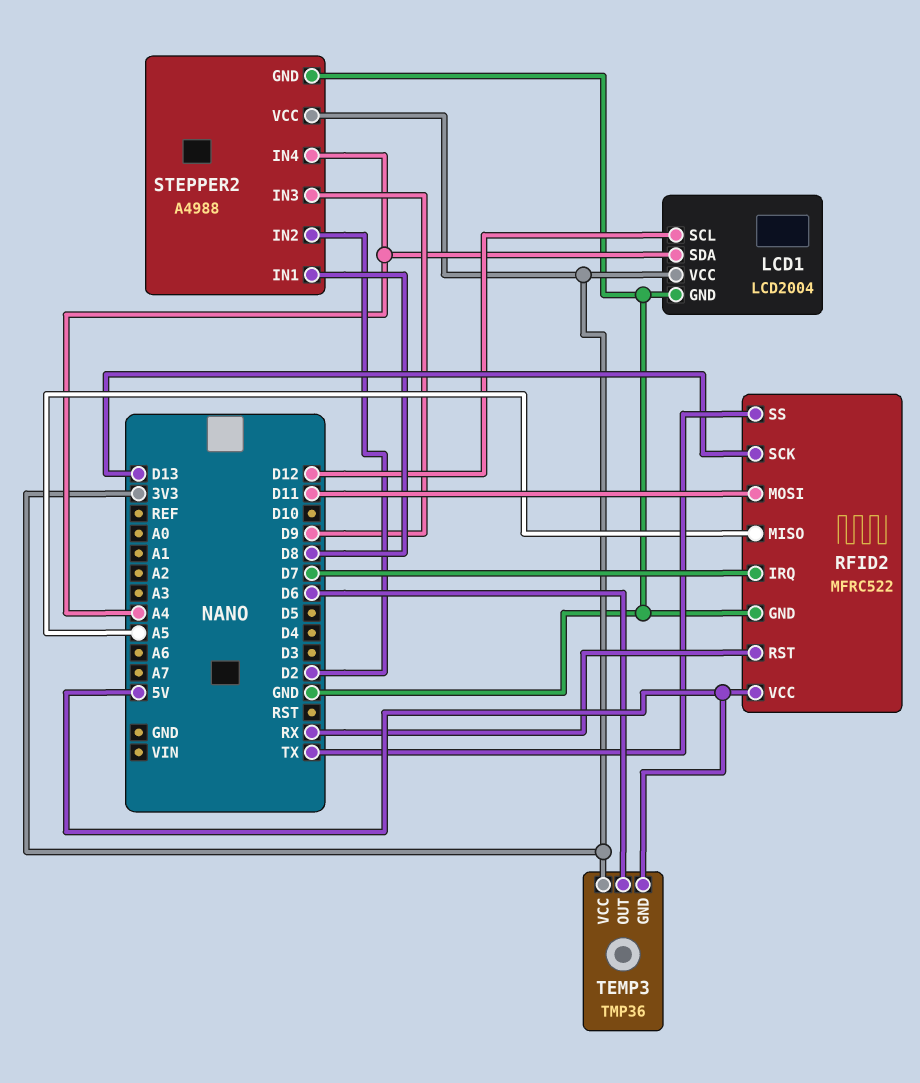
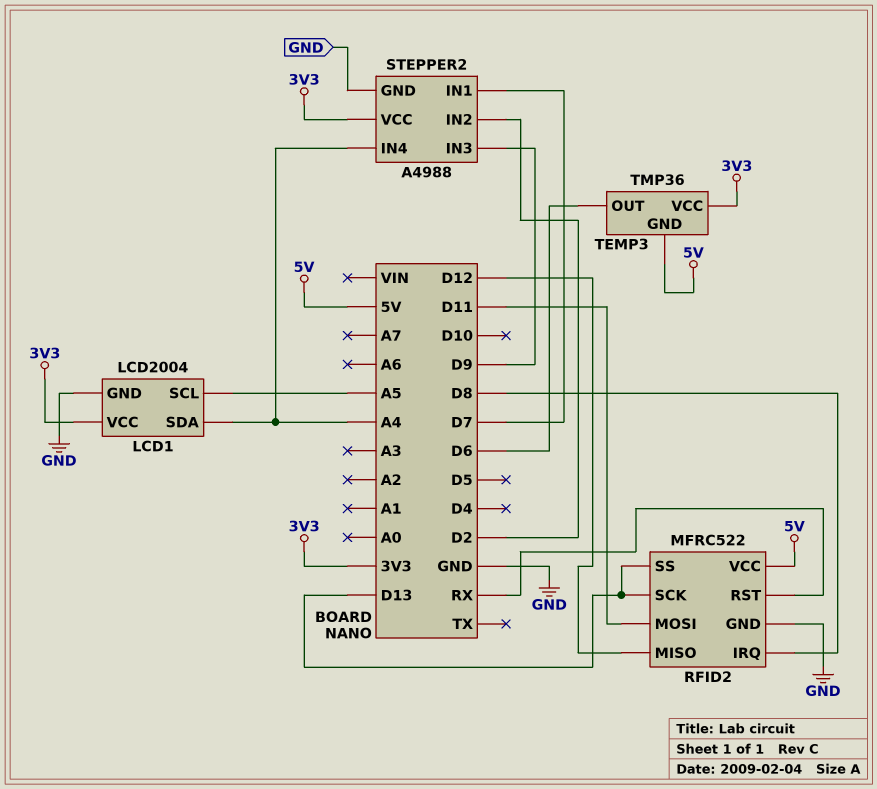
LCD1 pin SCL: D12 -> A5
RFID2 pin IRQ: D7 -> D8
RFID2 pin MISO: A5 -> D12
RFID2 pin SS: TX -> D13
STEPPER2 pin IN1: D8 -> D7

